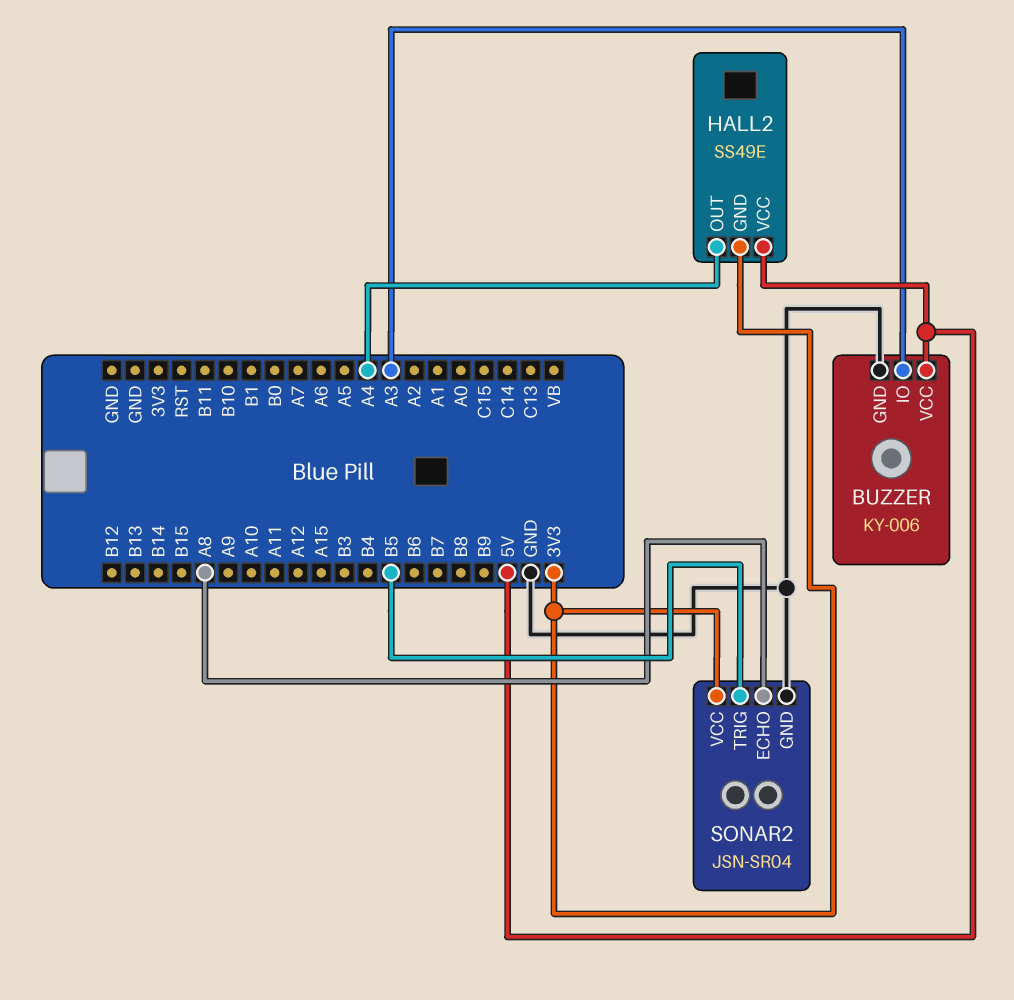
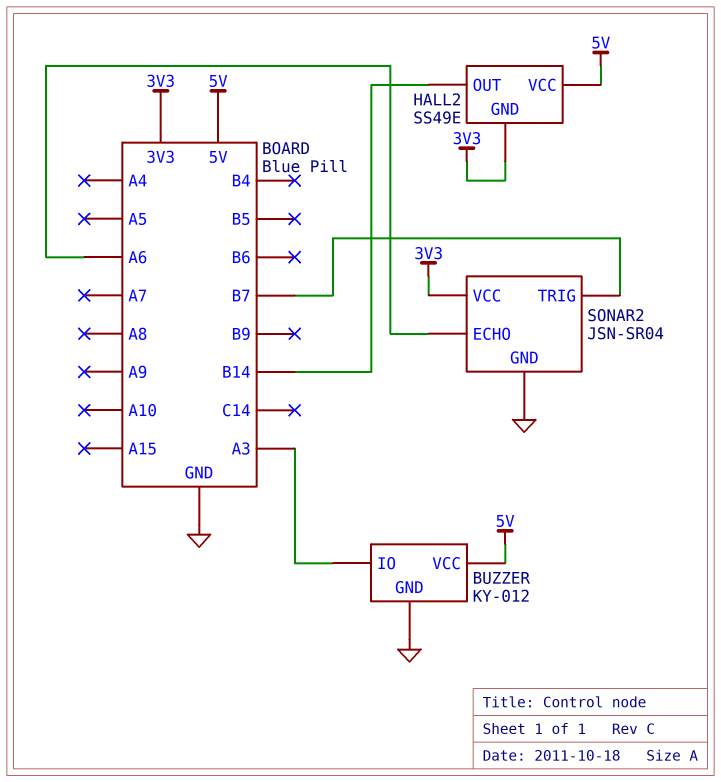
BUZZER: KY-006 -> KY-012
HALL2 pin OUT: A4 -> B14
SONAR2 pin ECHO: A8 -> A6
SONAR2 pin TRIG: B5 -> B7

